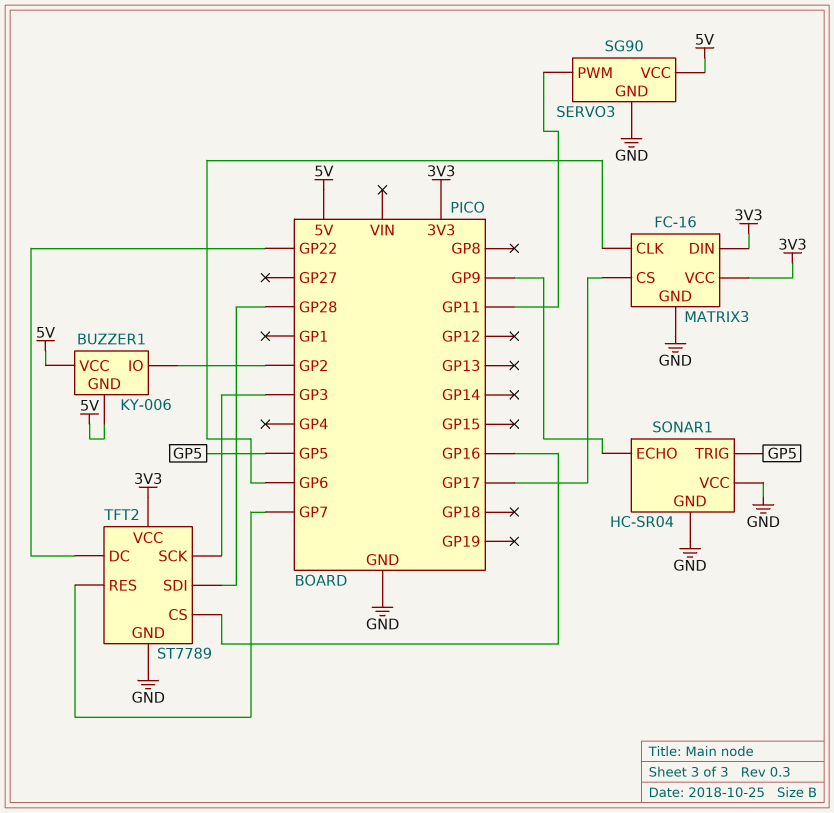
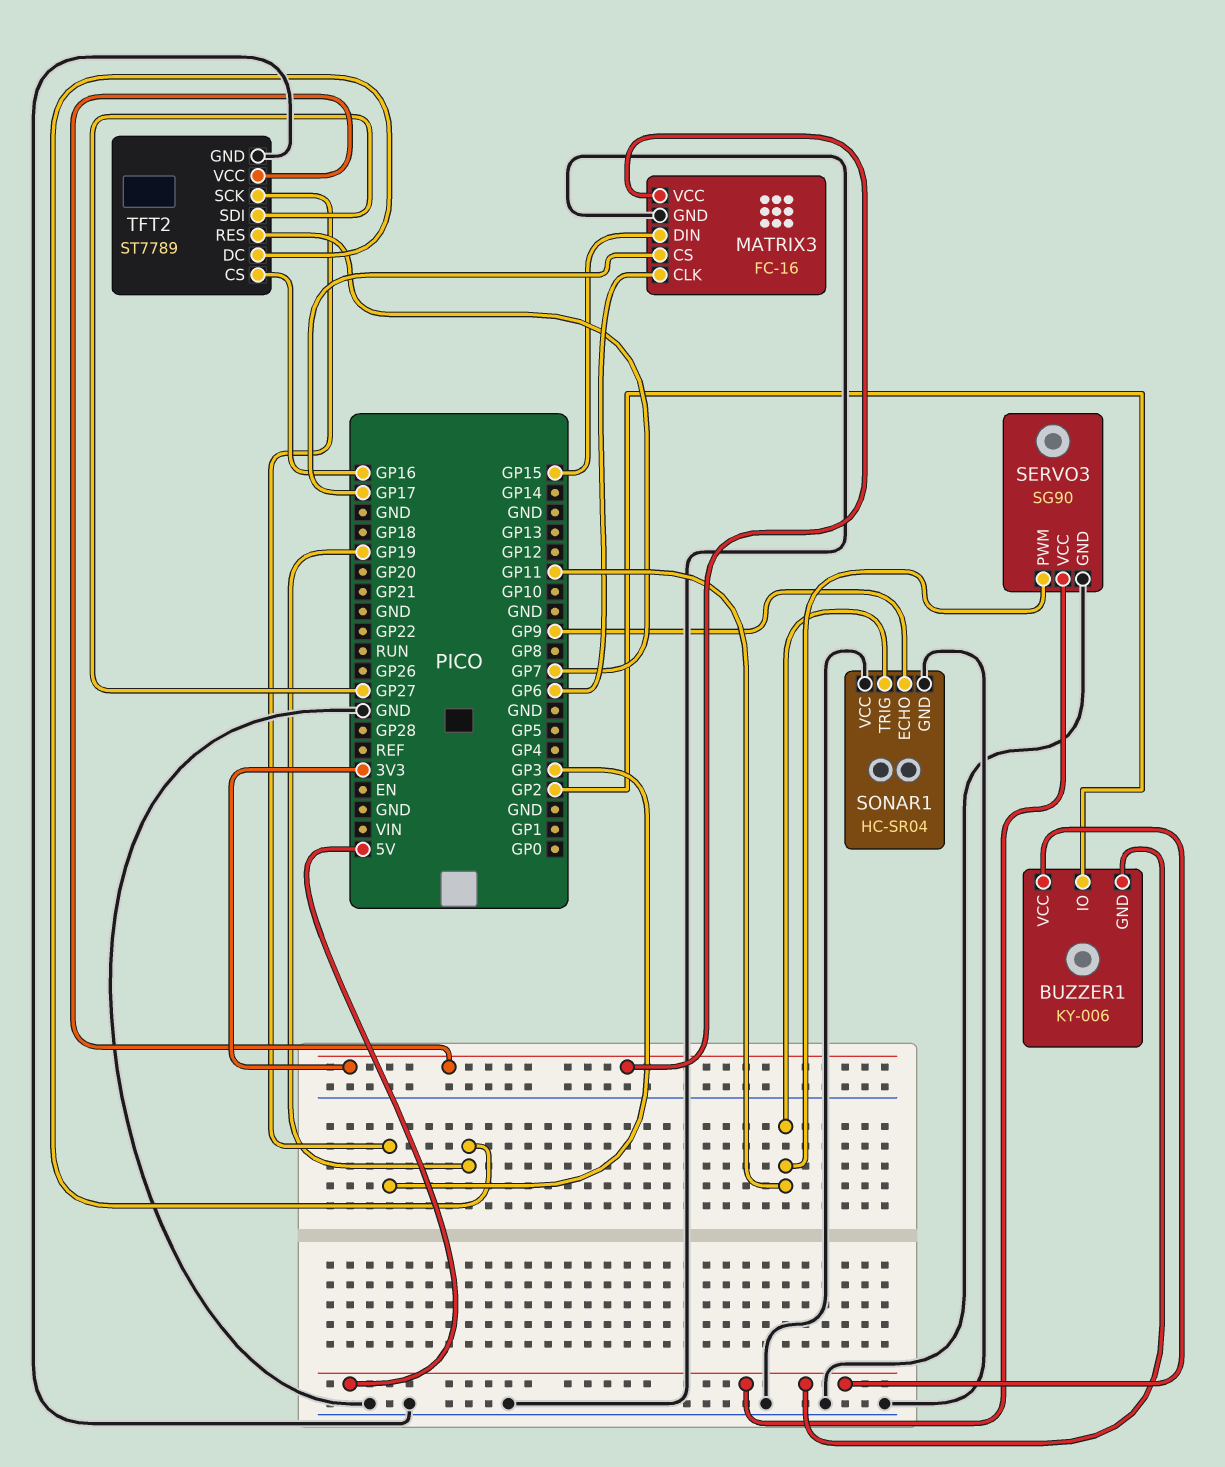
MATRIX3 pin DIN: 3V3 -> GP15
SONAR1 pin TRIG: GP5 -> GP11
TFT2 pin DC: GP22 -> GP19
TFT2 pin SDI: GP28 -> GP27

